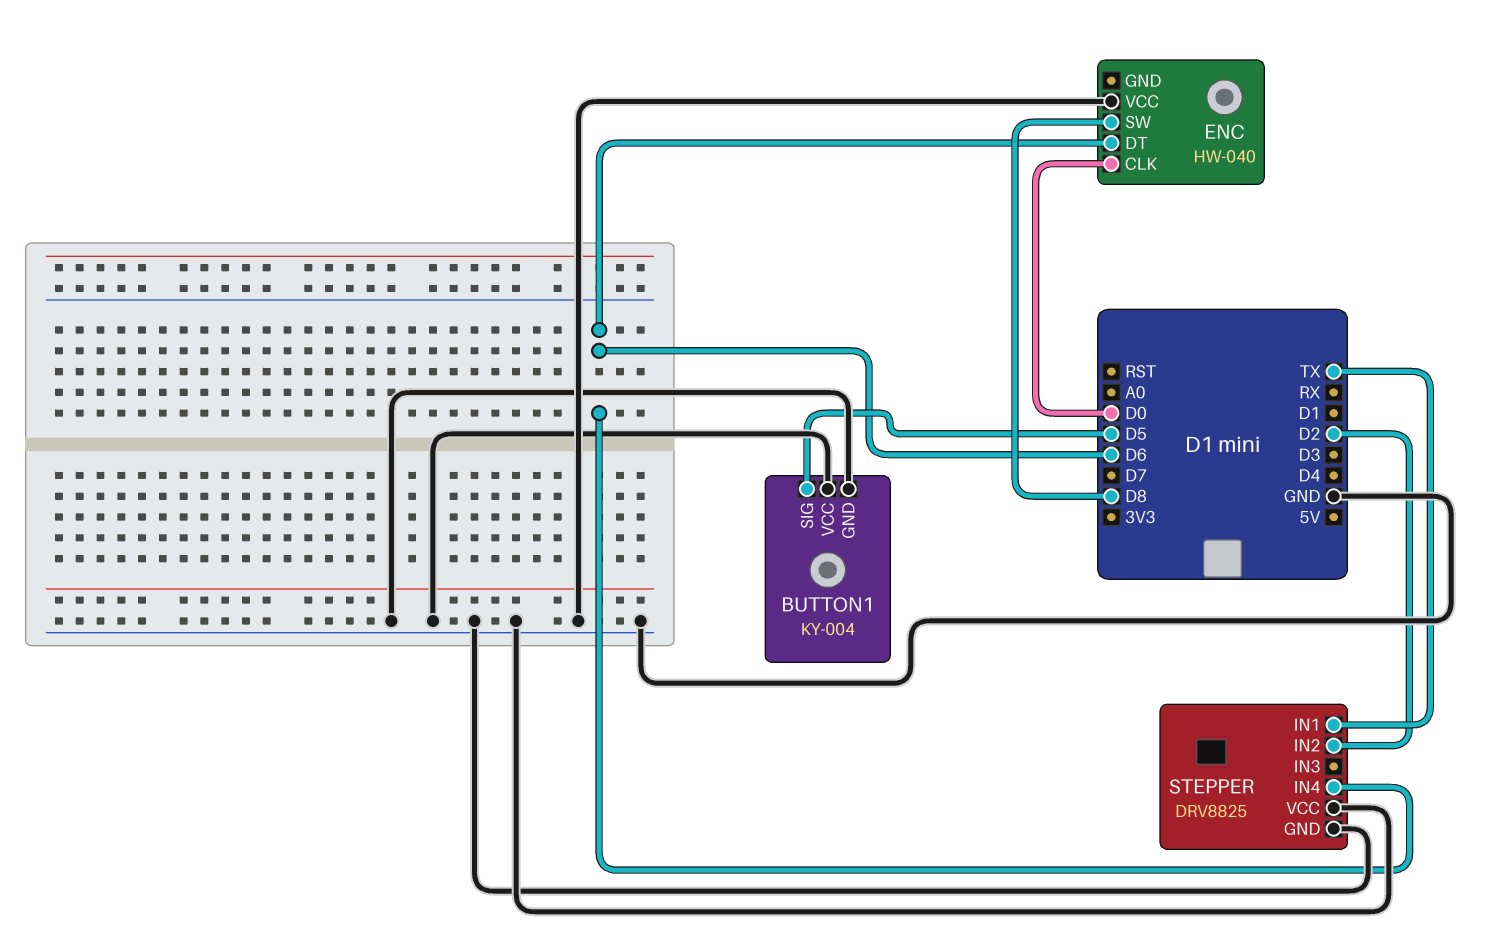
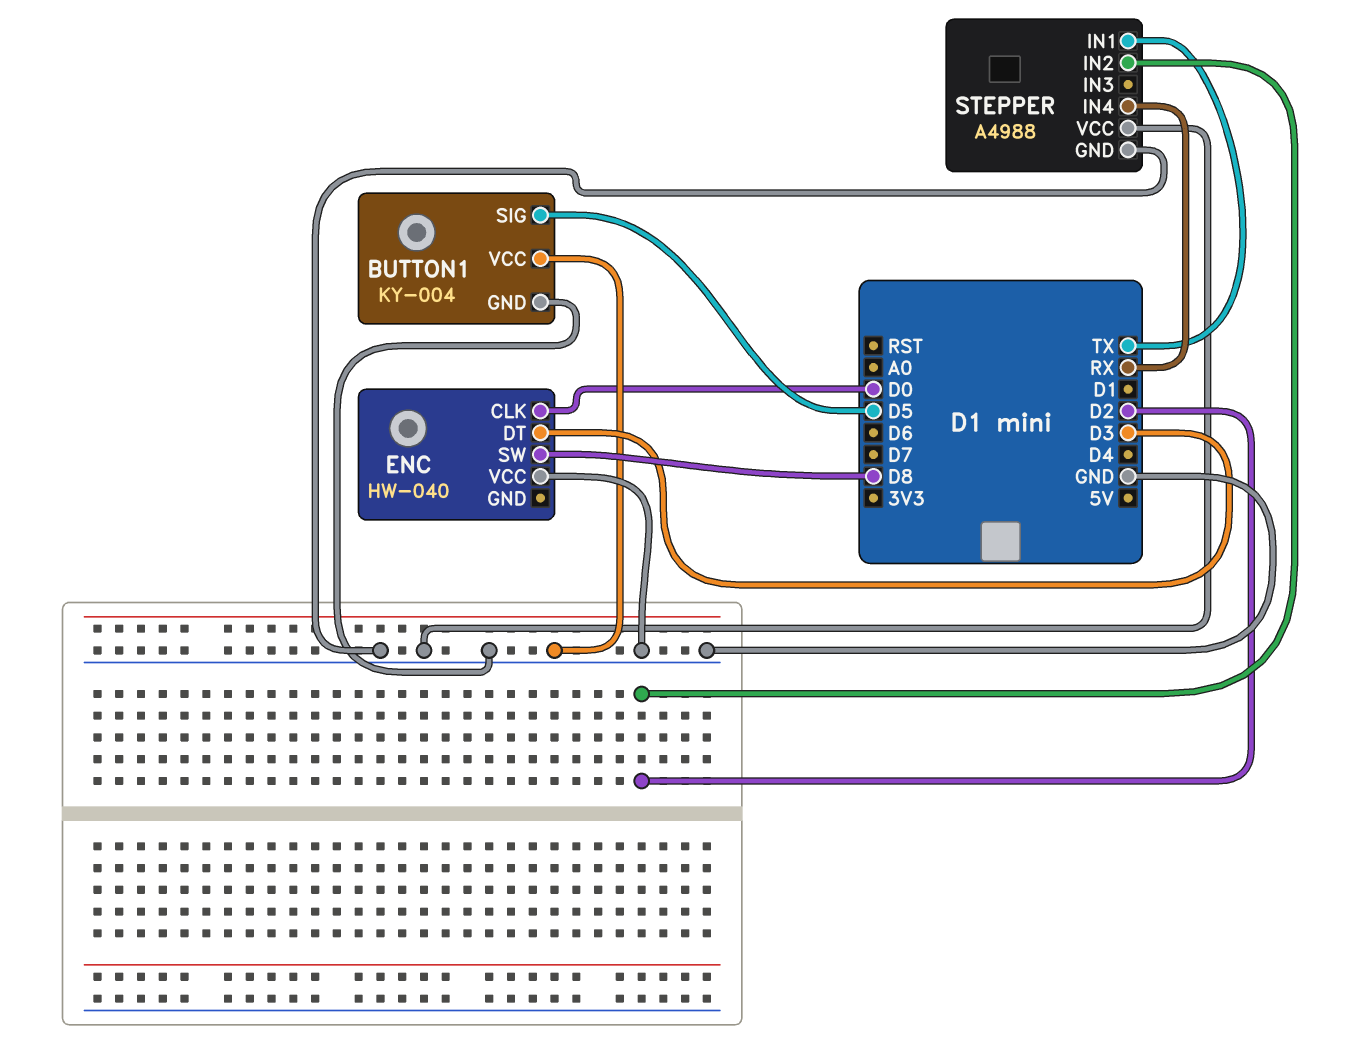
ENC pin DT: D6 -> D3
STEPPER: DRV8825 -> A4988
STEPPER pin IN4: D6 -> RX

